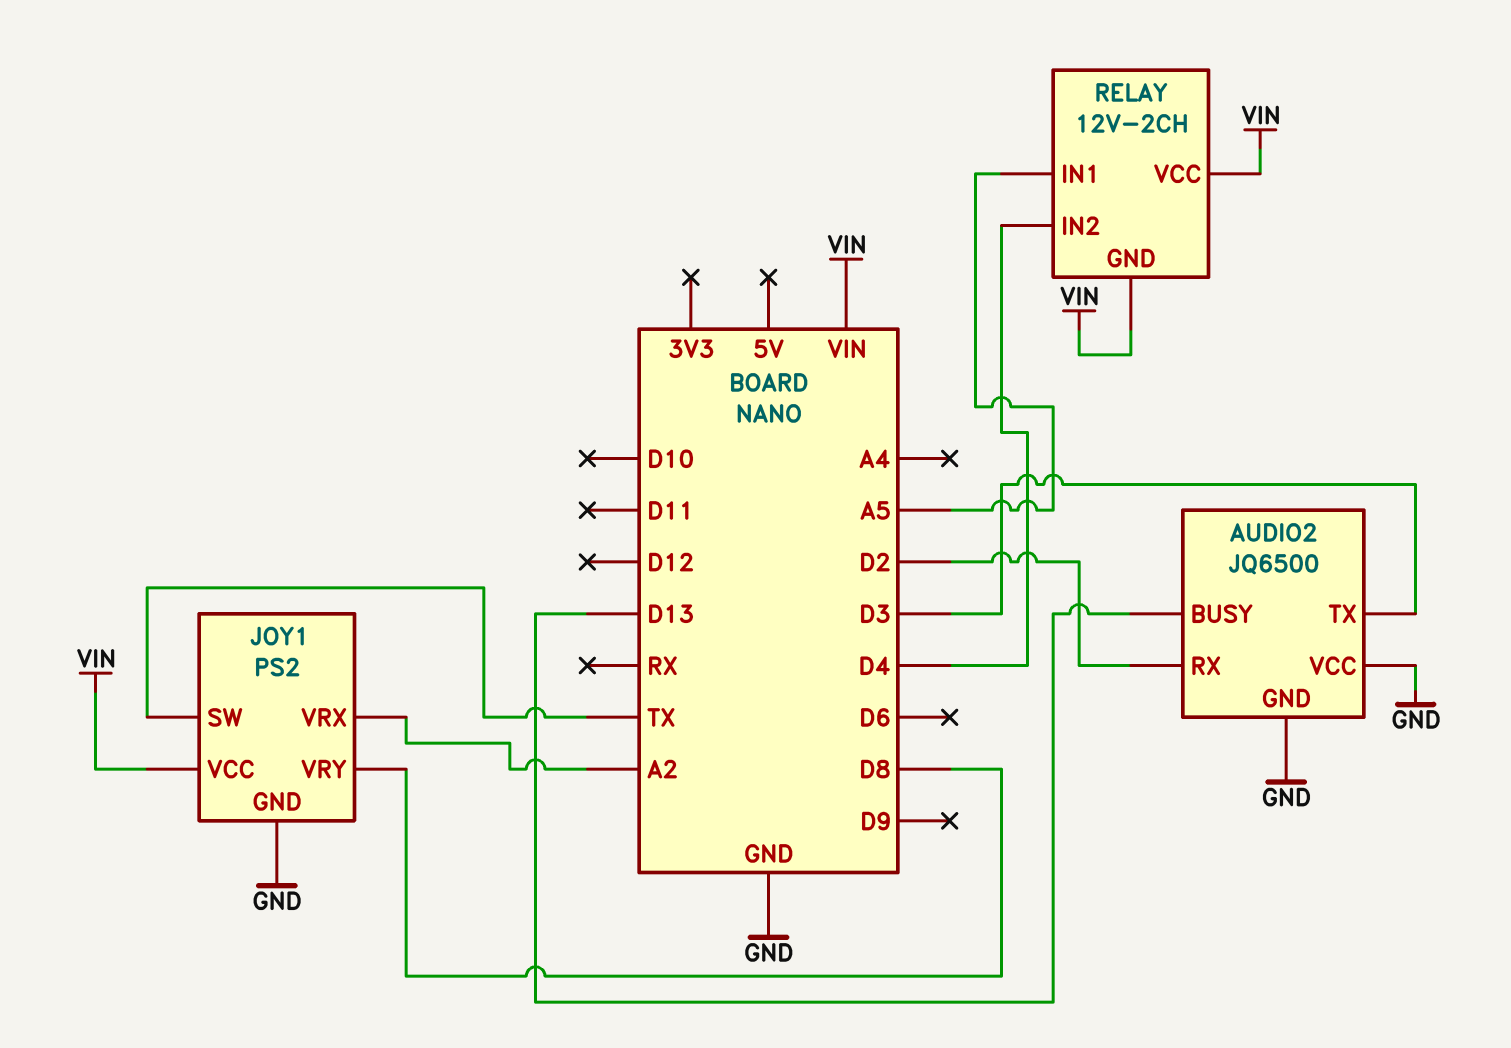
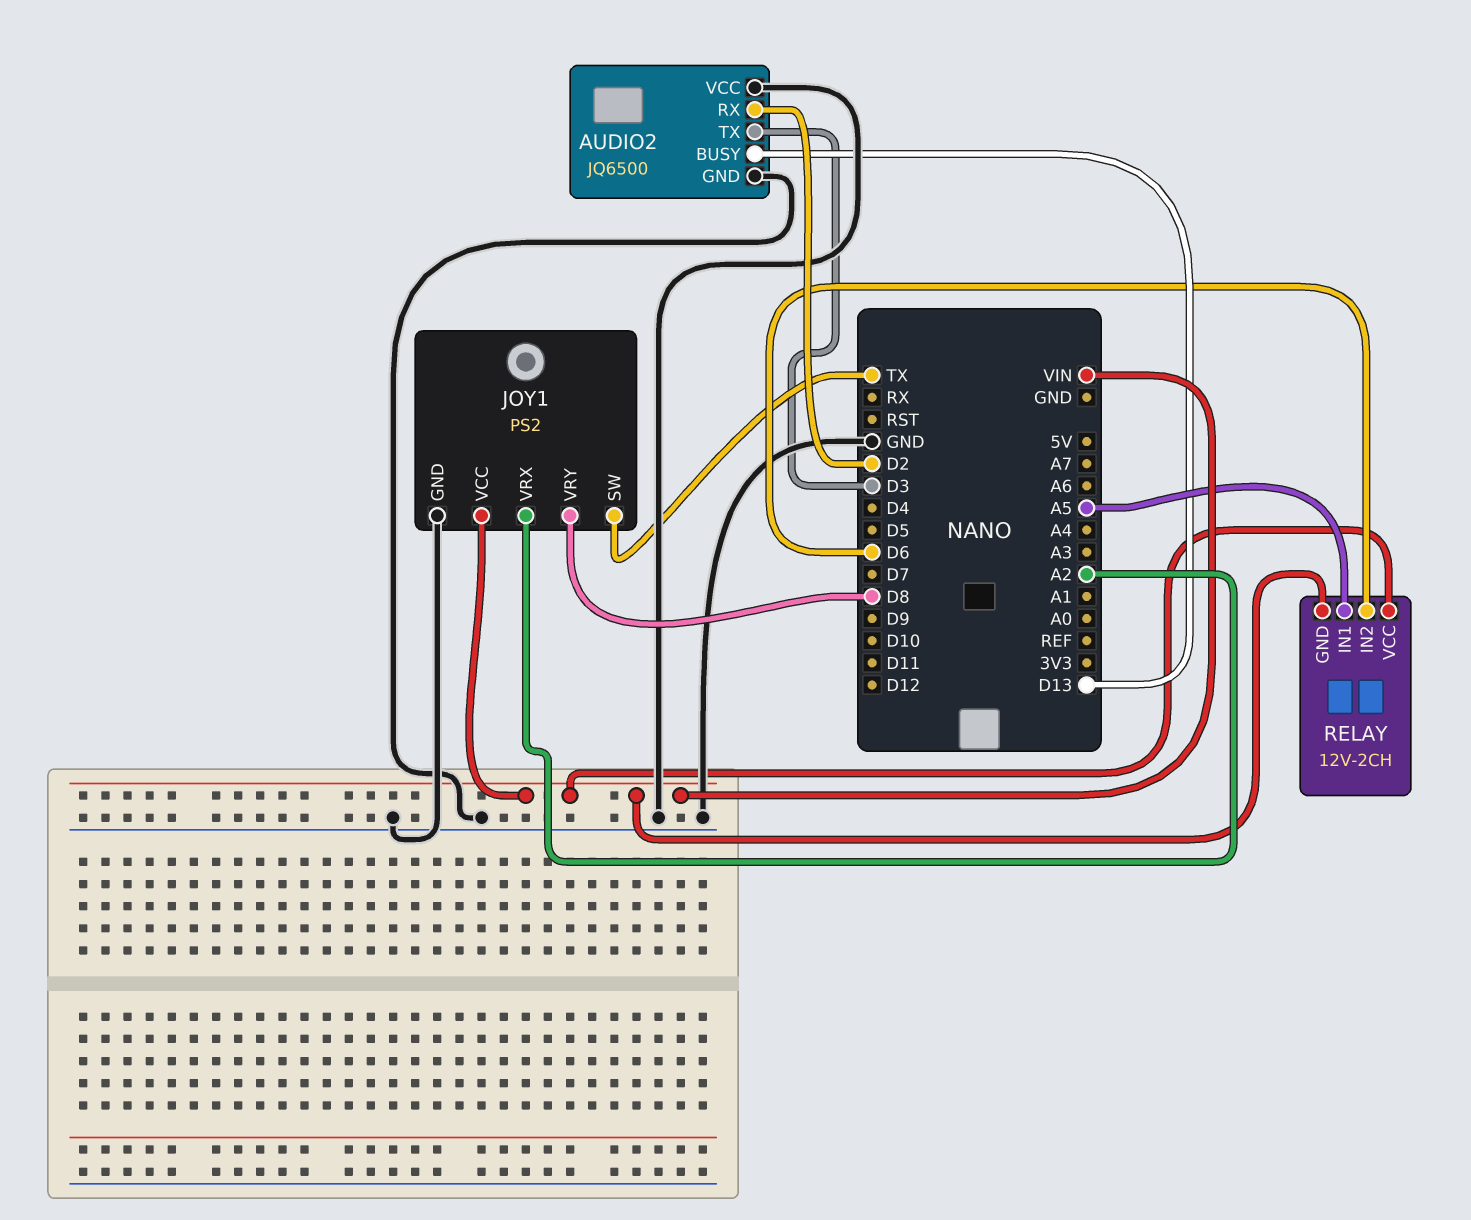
RELAY pin IN2: D4 -> D6

